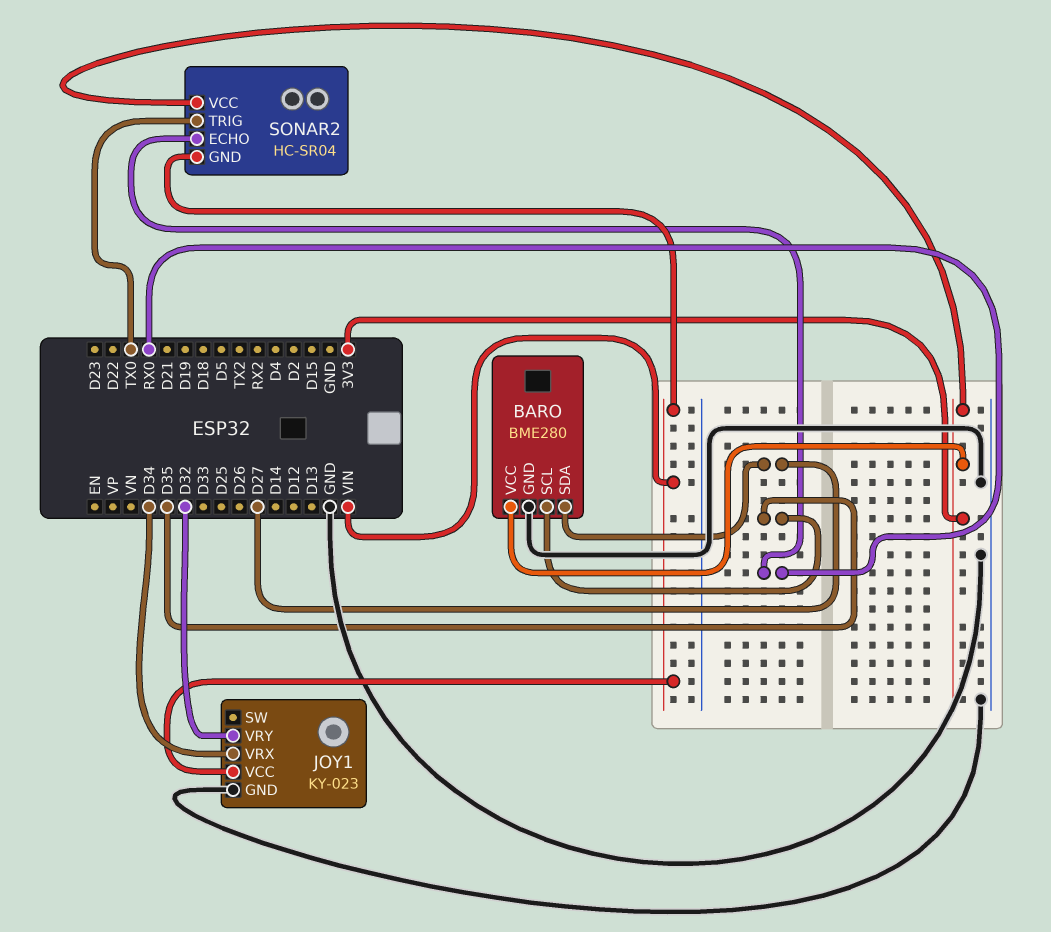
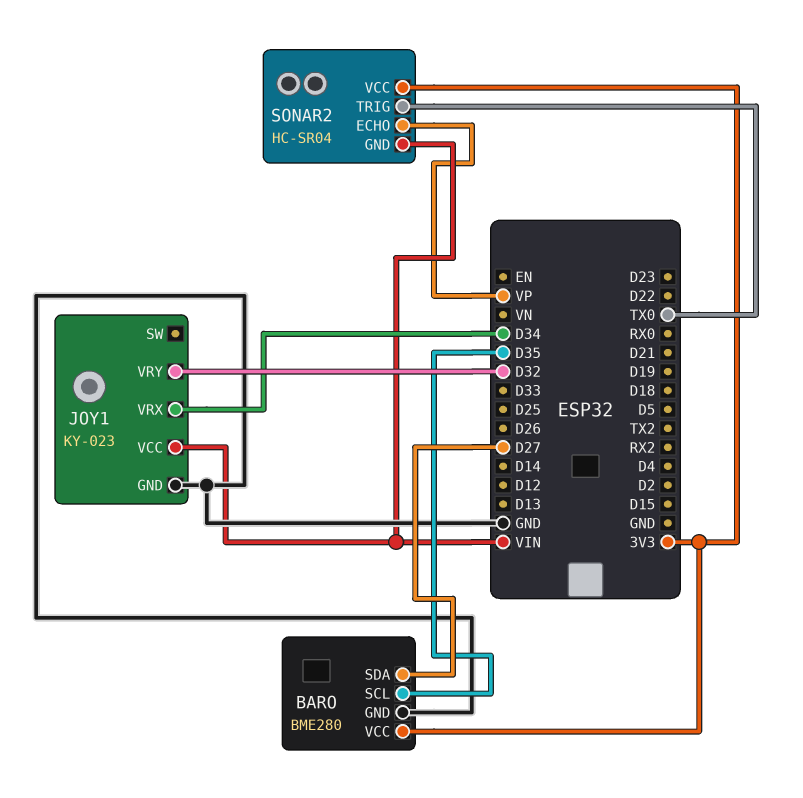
SONAR2 pin ECHO: RX0 -> VP

